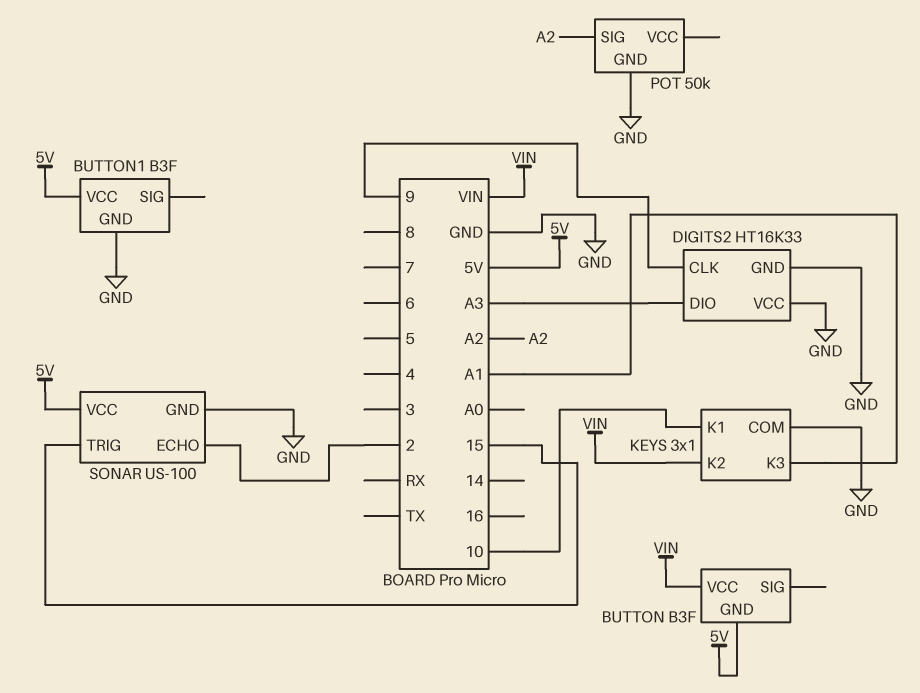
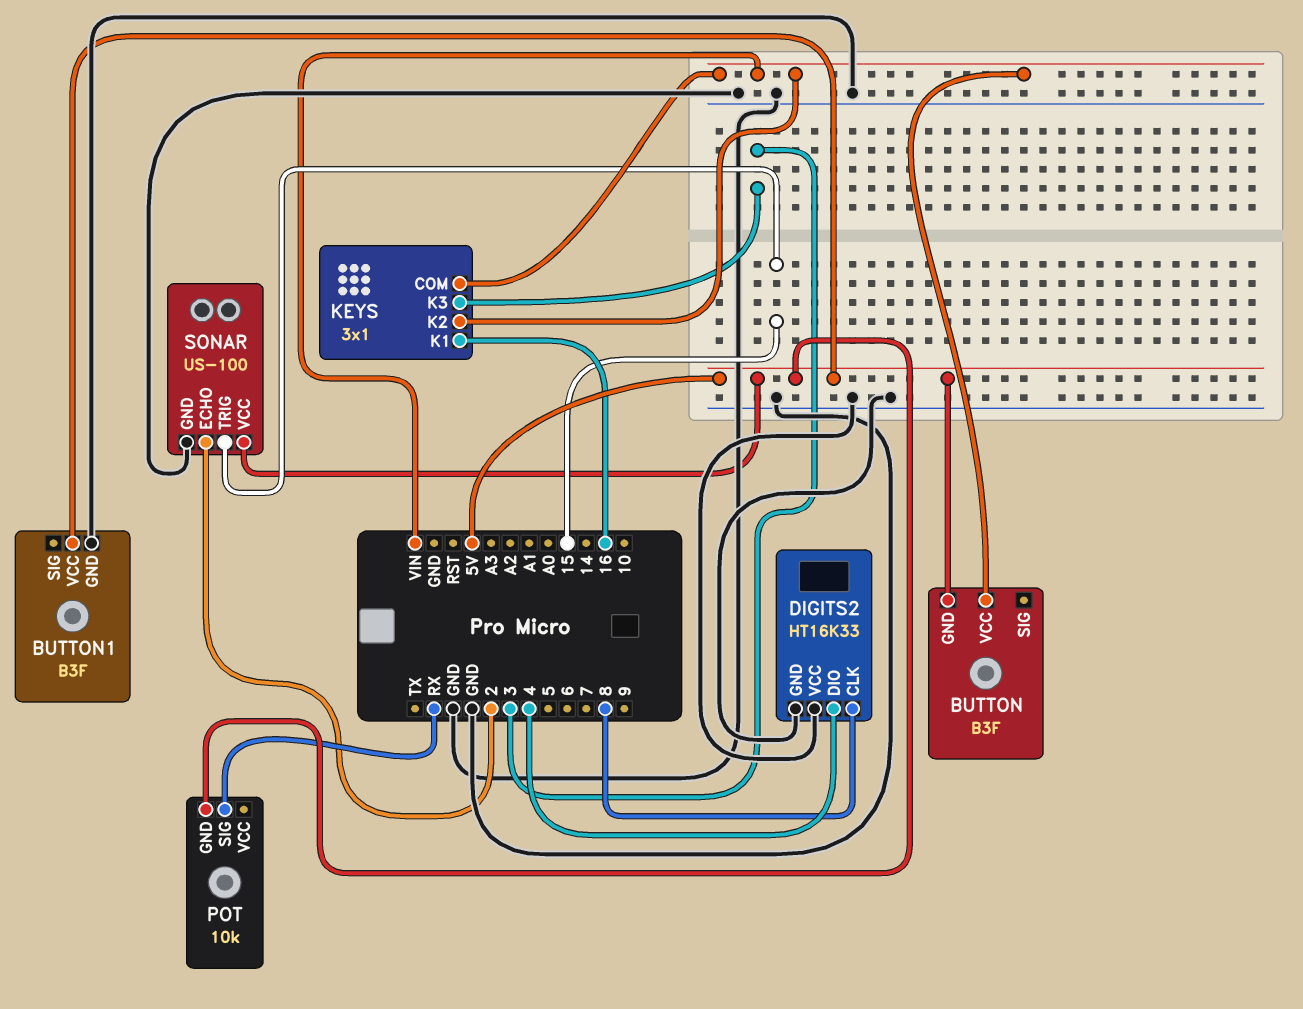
DIGITS2 pin CLK: 9 -> 8
DIGITS2 pin DIO: A3 -> 4
KEYS pin COM: GND -> VIN
KEYS pin K1: 10 -> 16
KEYS pin K3: A1 -> 3
POT: 50k -> 10k
POT pin GND: GND -> 5V
POT pin SIG: A2 -> RX

